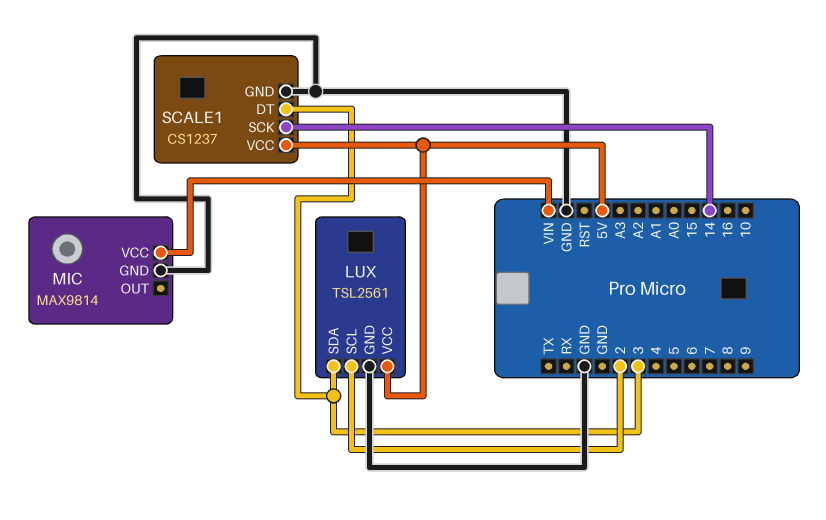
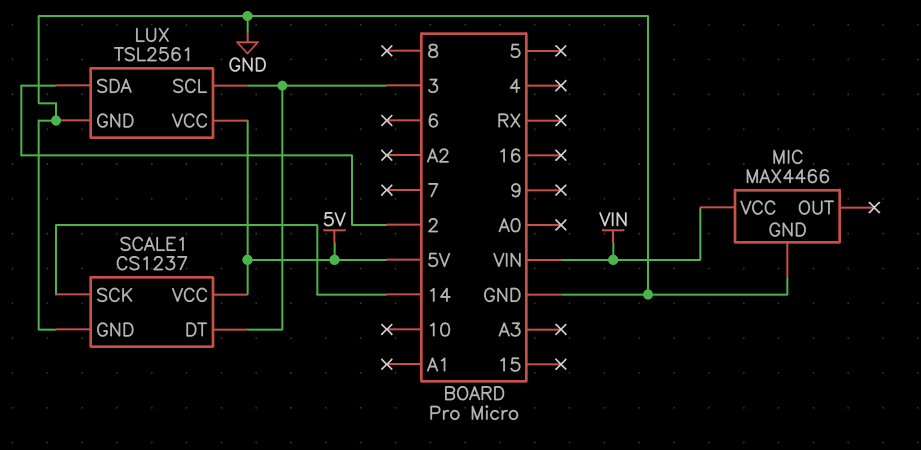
LUX pin SCL: 2 -> 3
LUX pin SDA: 3 -> 2
MIC: MAX9814 -> MAX4466

